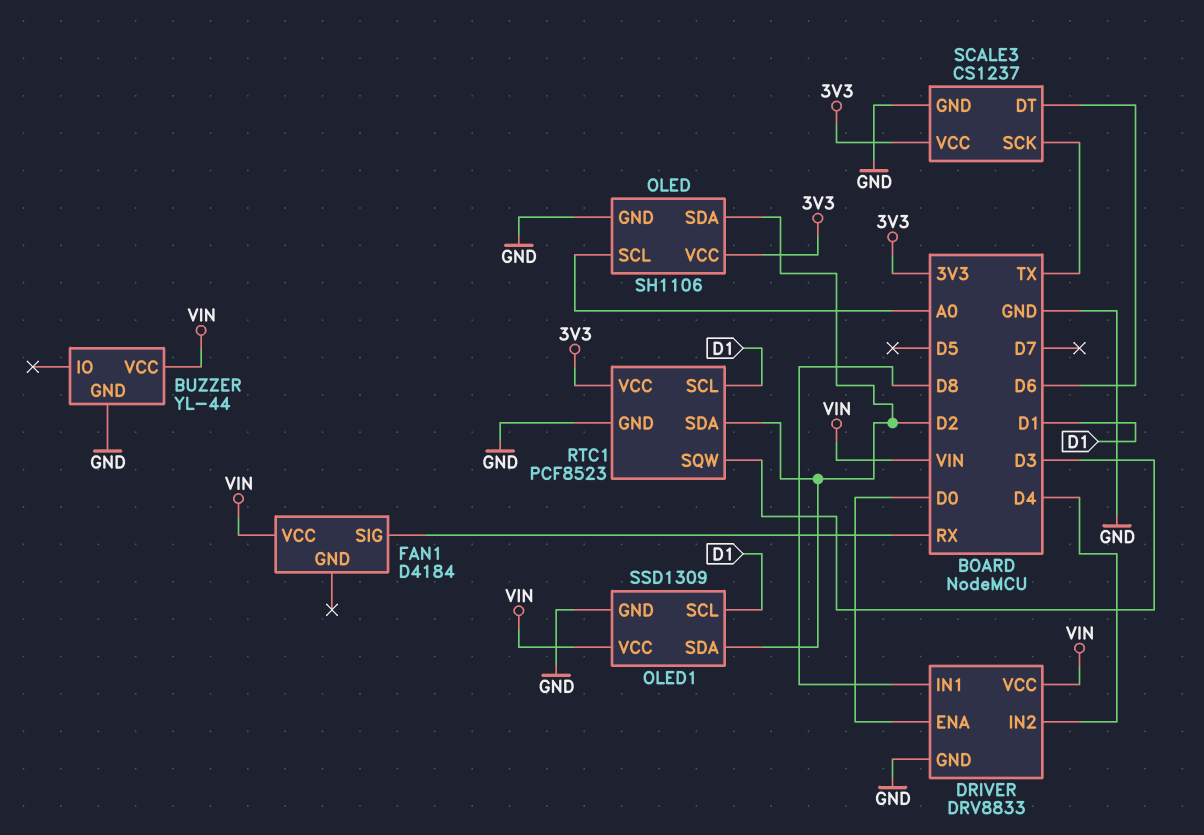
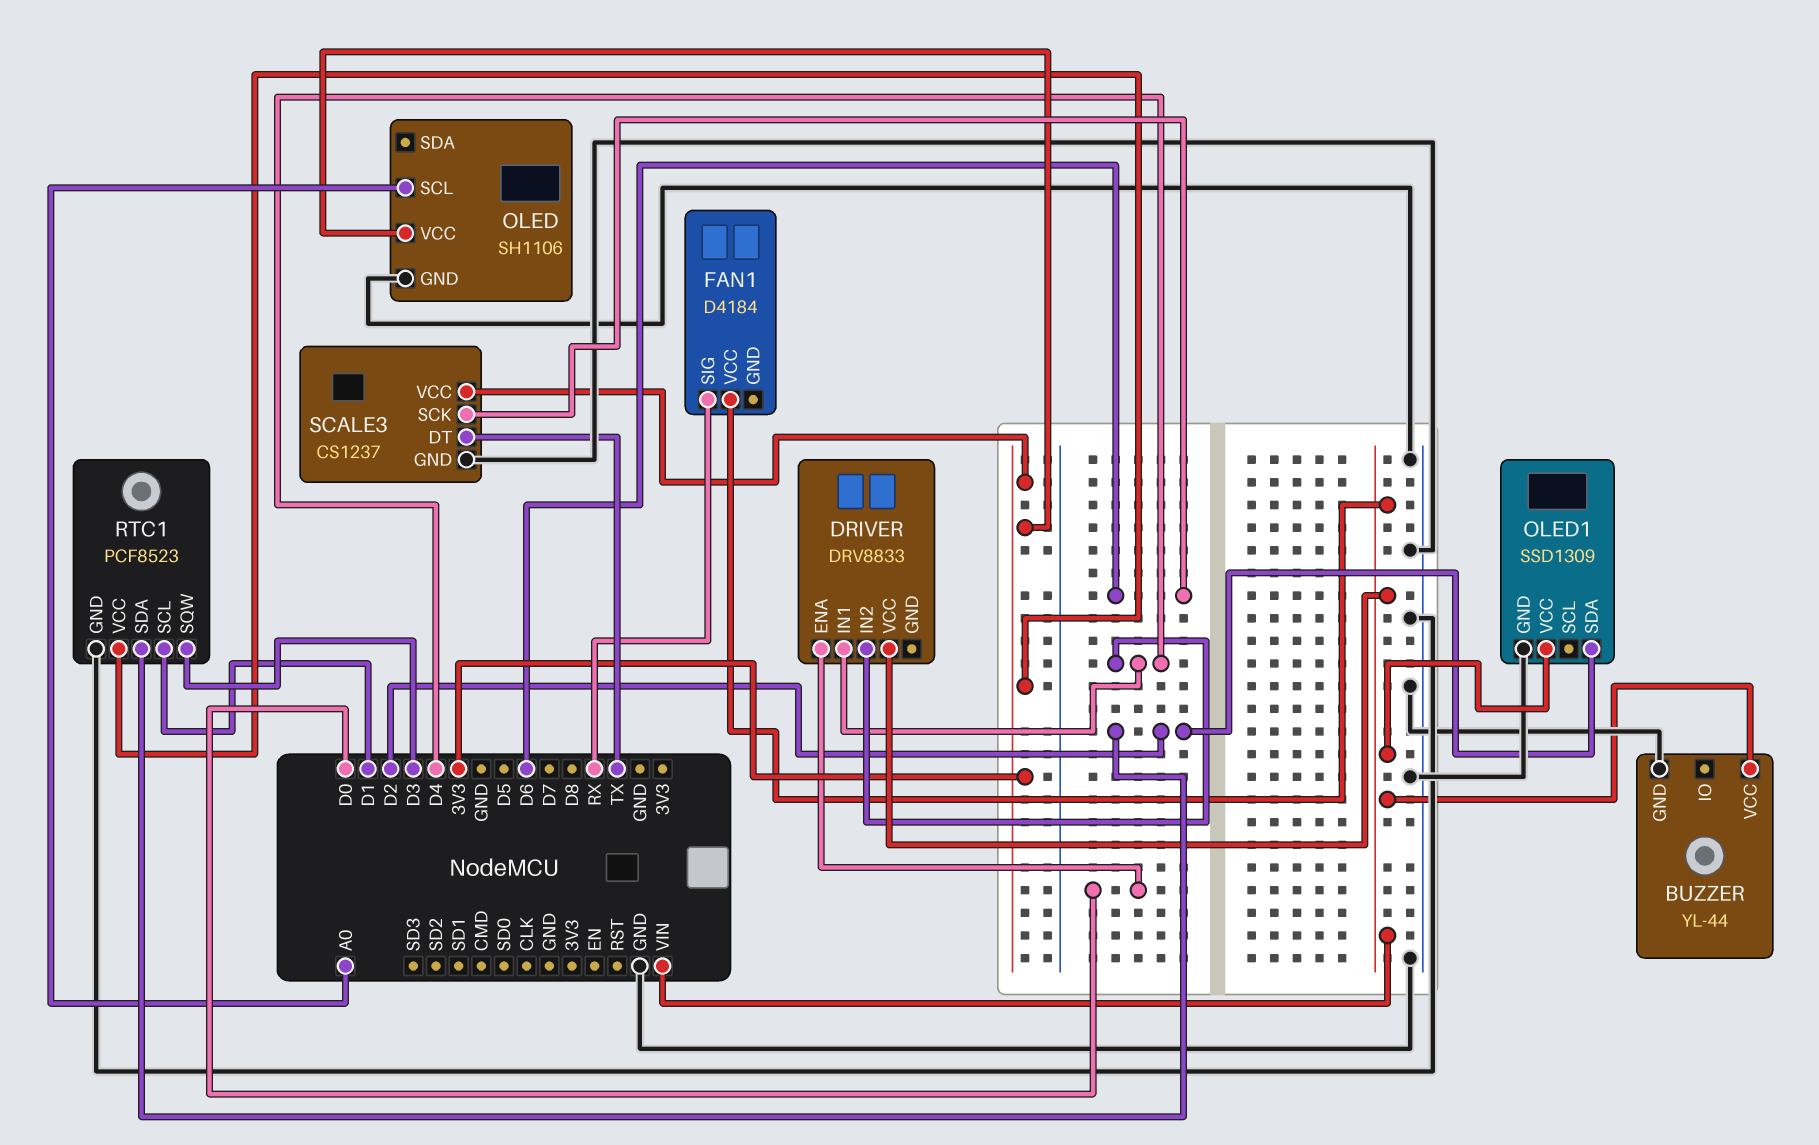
DRIVER pin GND: GND -> none
DRIVER pin IN1: D8 -> D4
OLED pin SDA: D2 -> none
OLED1 pin SCL: D1 -> none
SCALE3 pin DT: D6 -> TX
SCALE3 pin SCK: TX -> D6

